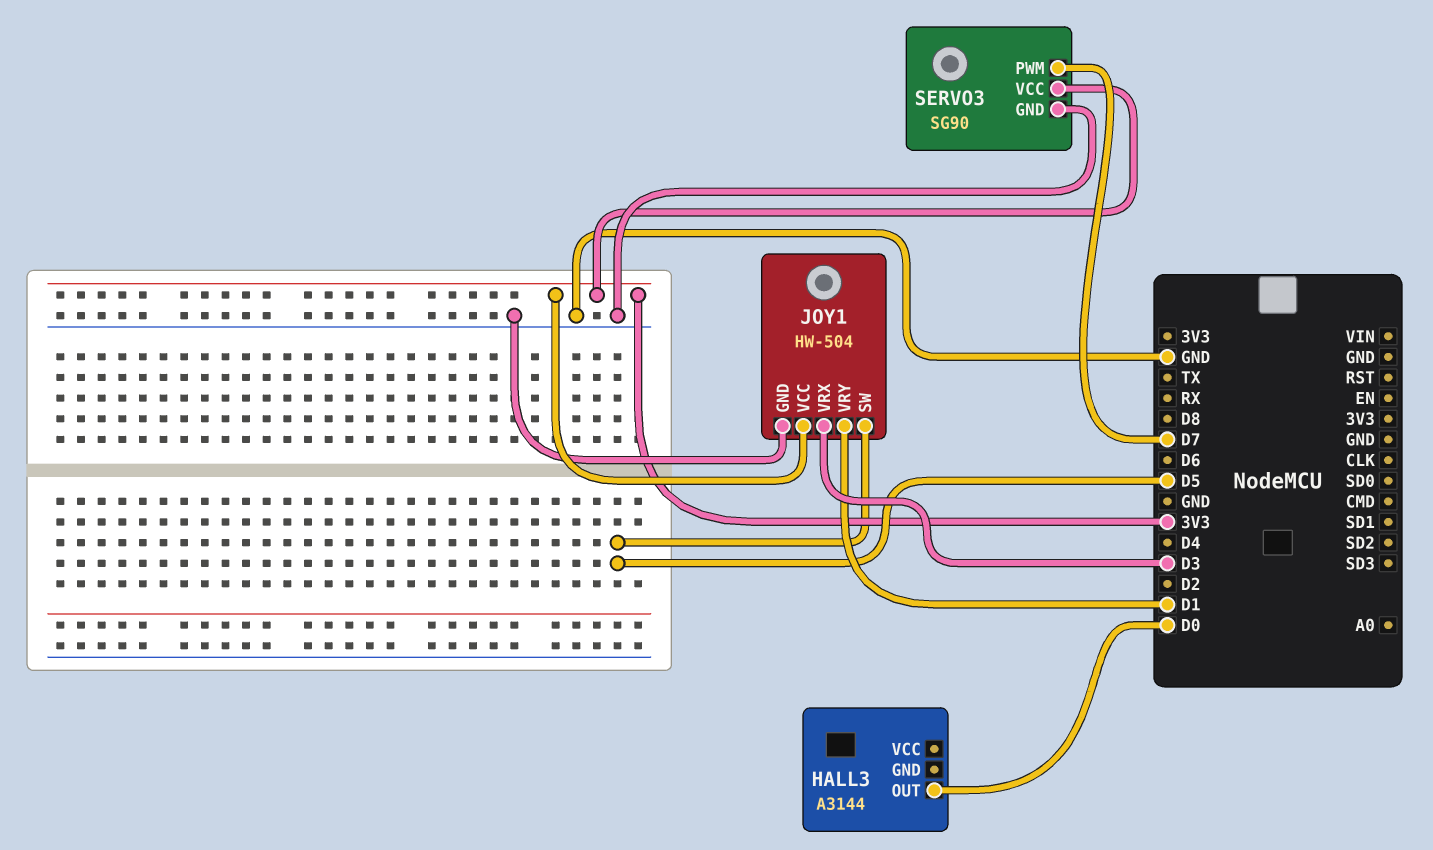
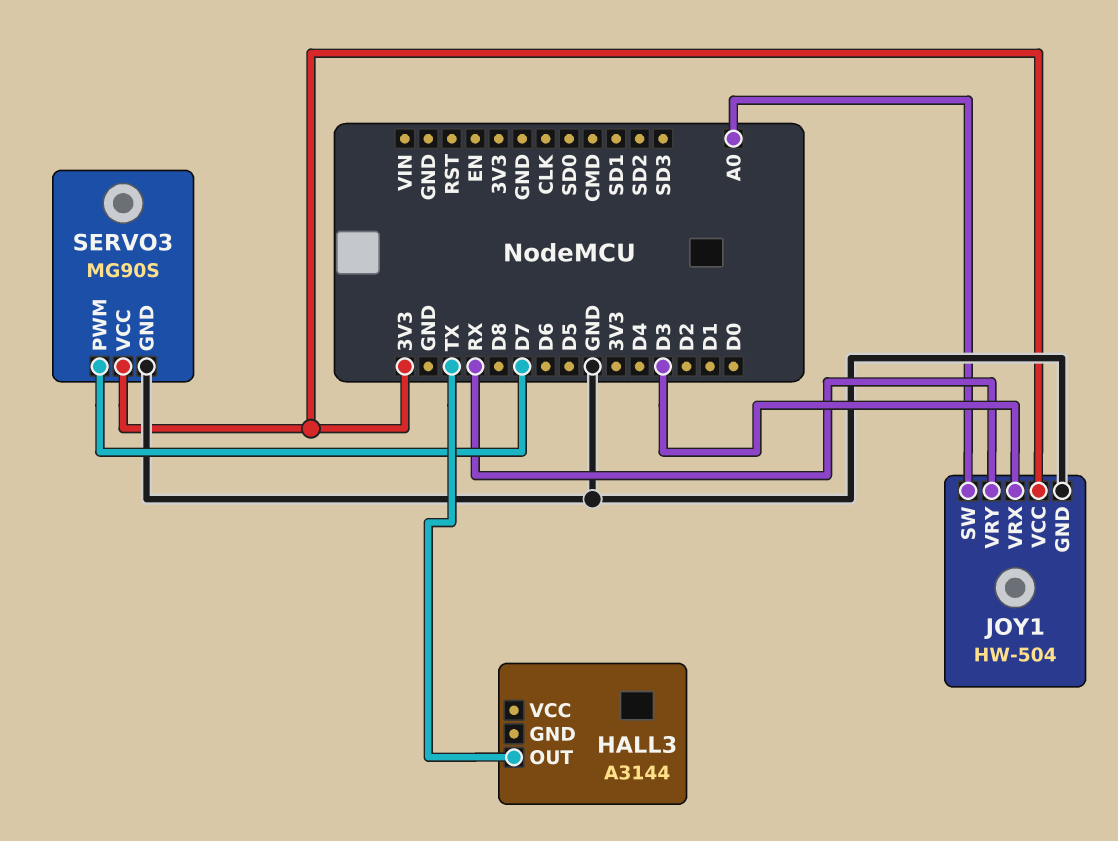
HALL3 pin OUT: D0 -> TX
JOY1 pin SW: D5 -> A0
JOY1 pin VRY: D1 -> RX
SERVO3: SG90 -> MG90S

